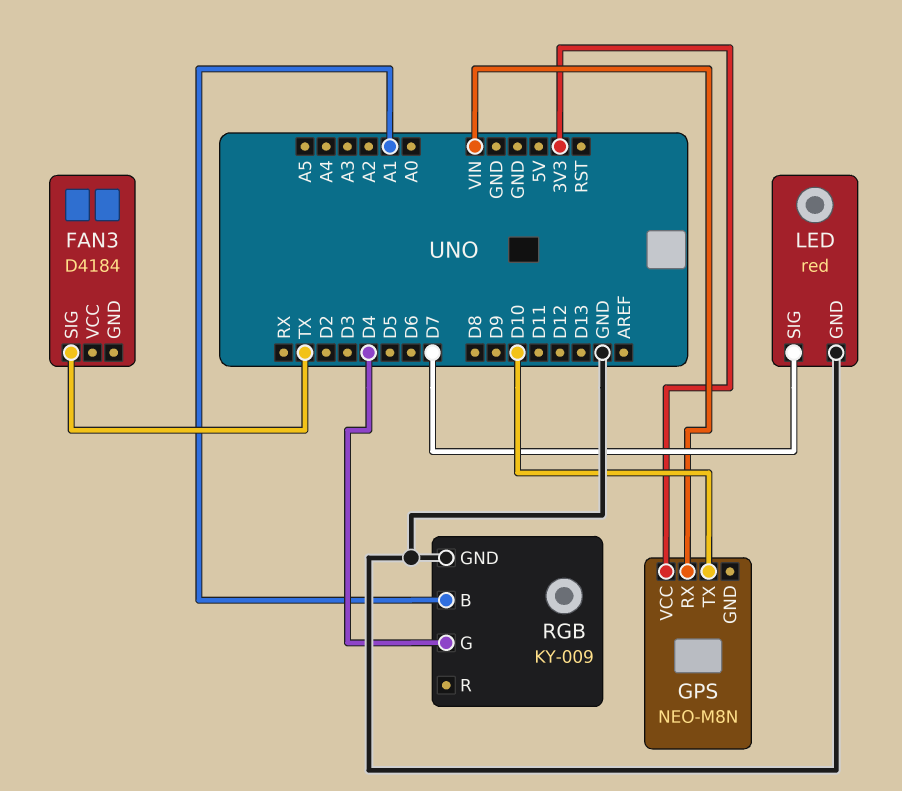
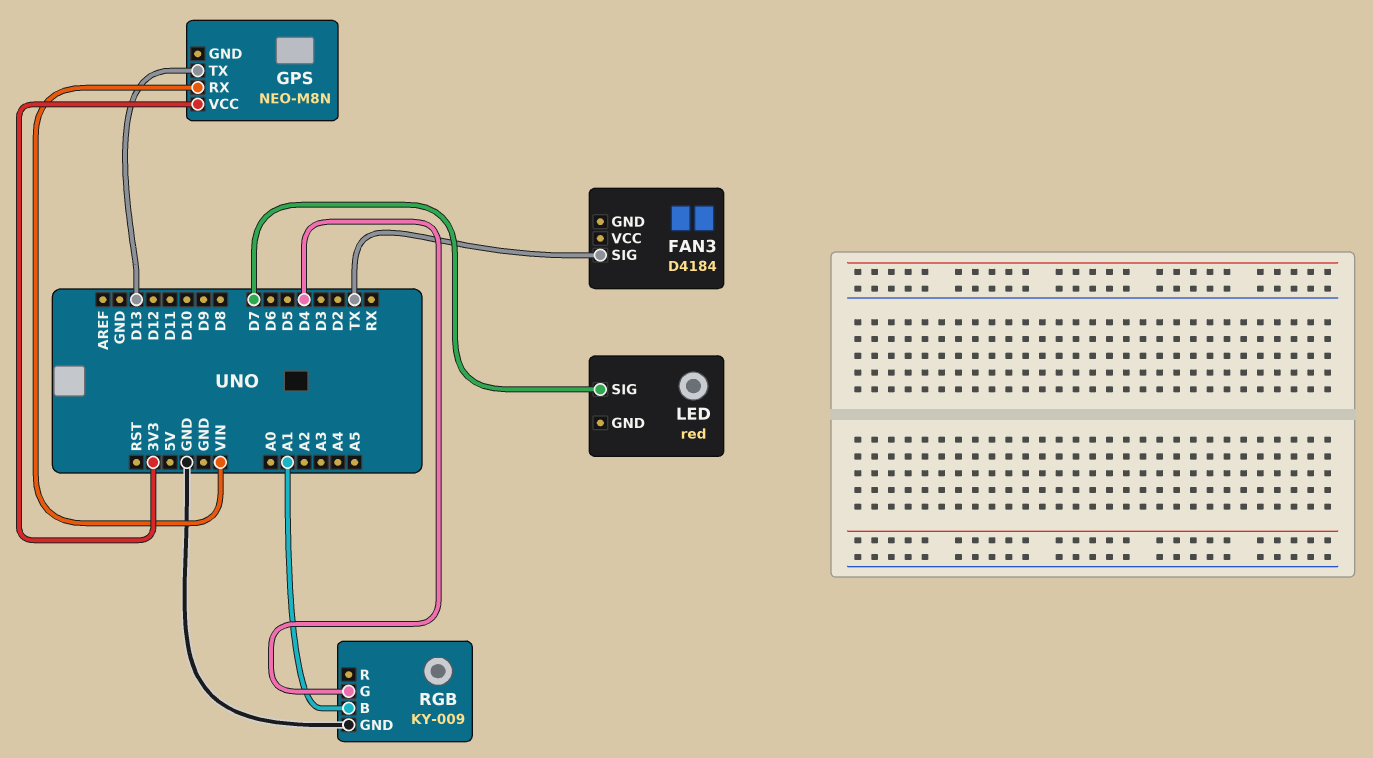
GPS pin TX: D10 -> D13
LED pin GND: GND -> none

